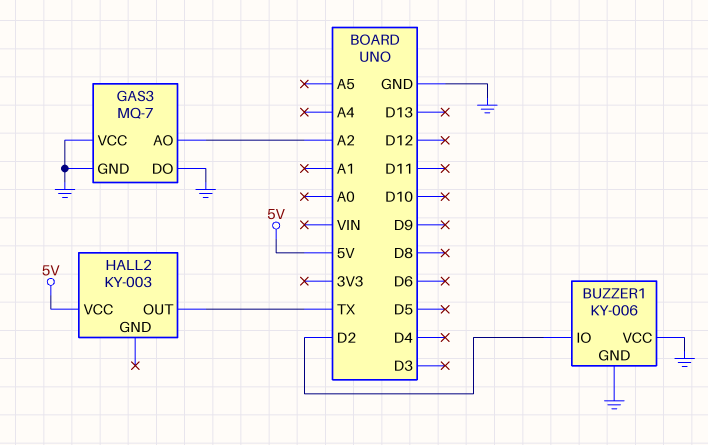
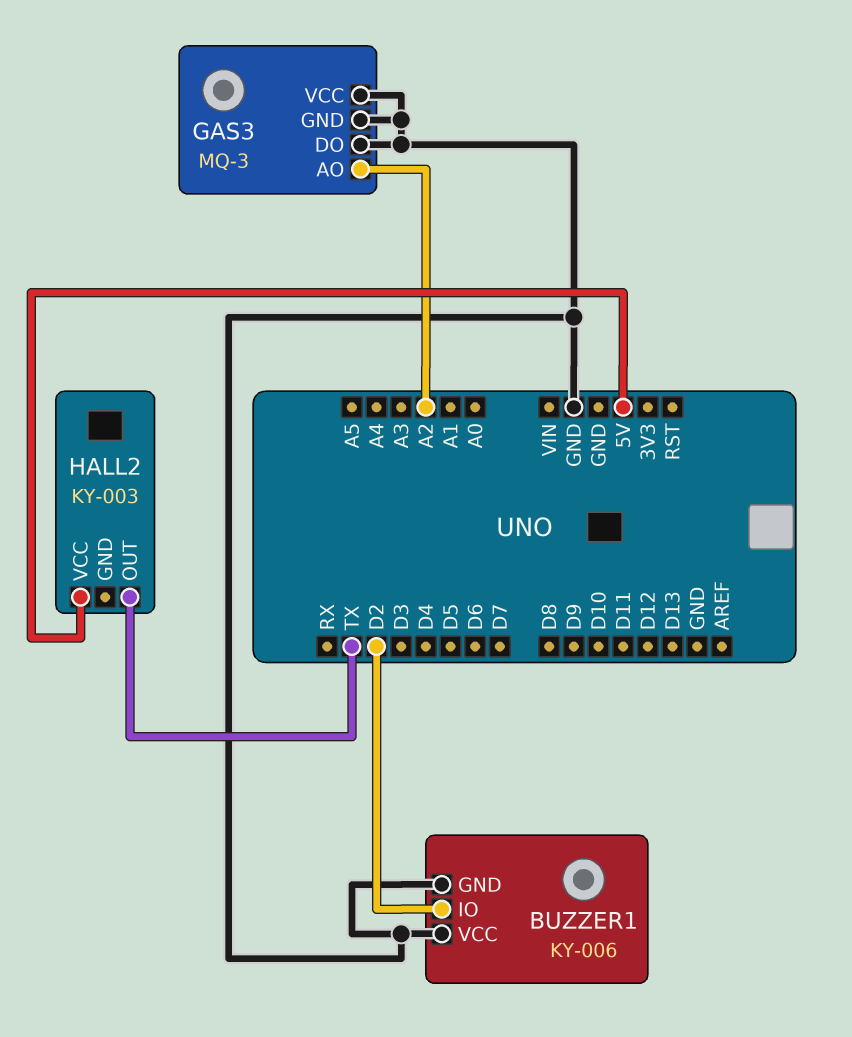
GAS3: MQ-7 -> MQ-3

